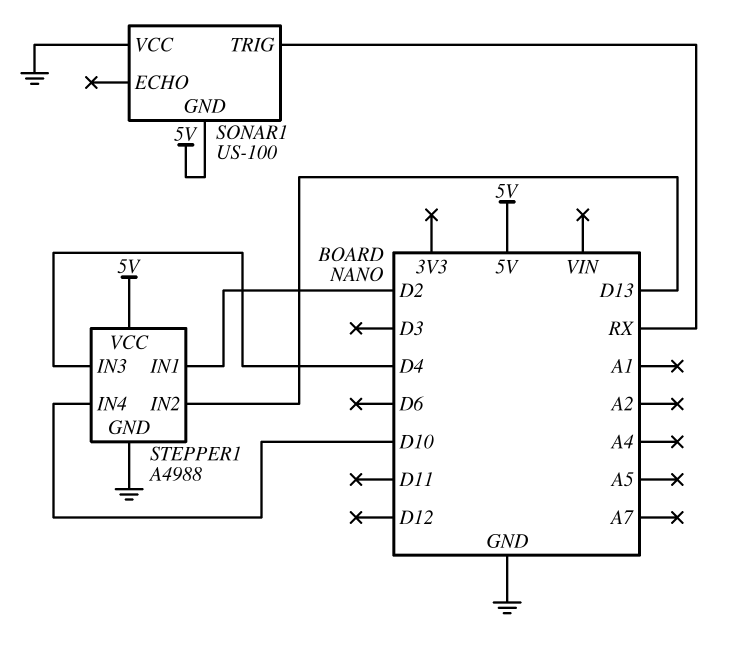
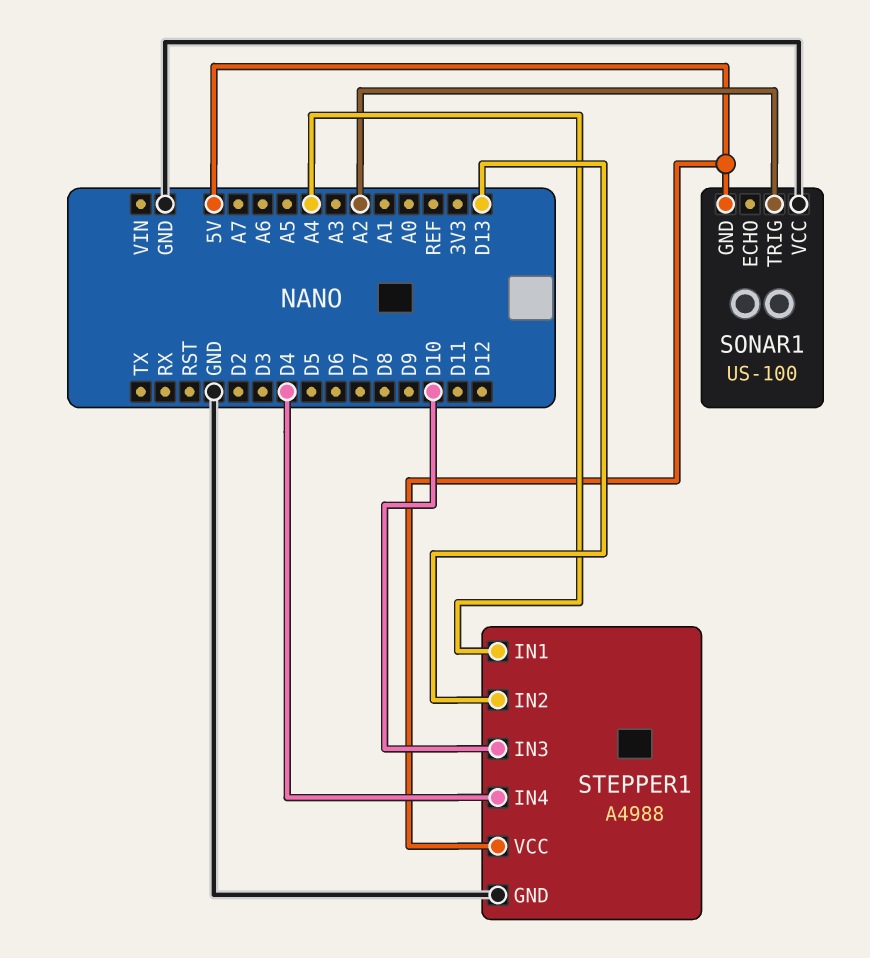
SONAR1 pin TRIG: RX -> A2
STEPPER1 pin IN1: D2 -> A4
STEPPER1 pin IN3: D4 -> D10
STEPPER1 pin IN4: D10 -> D4

